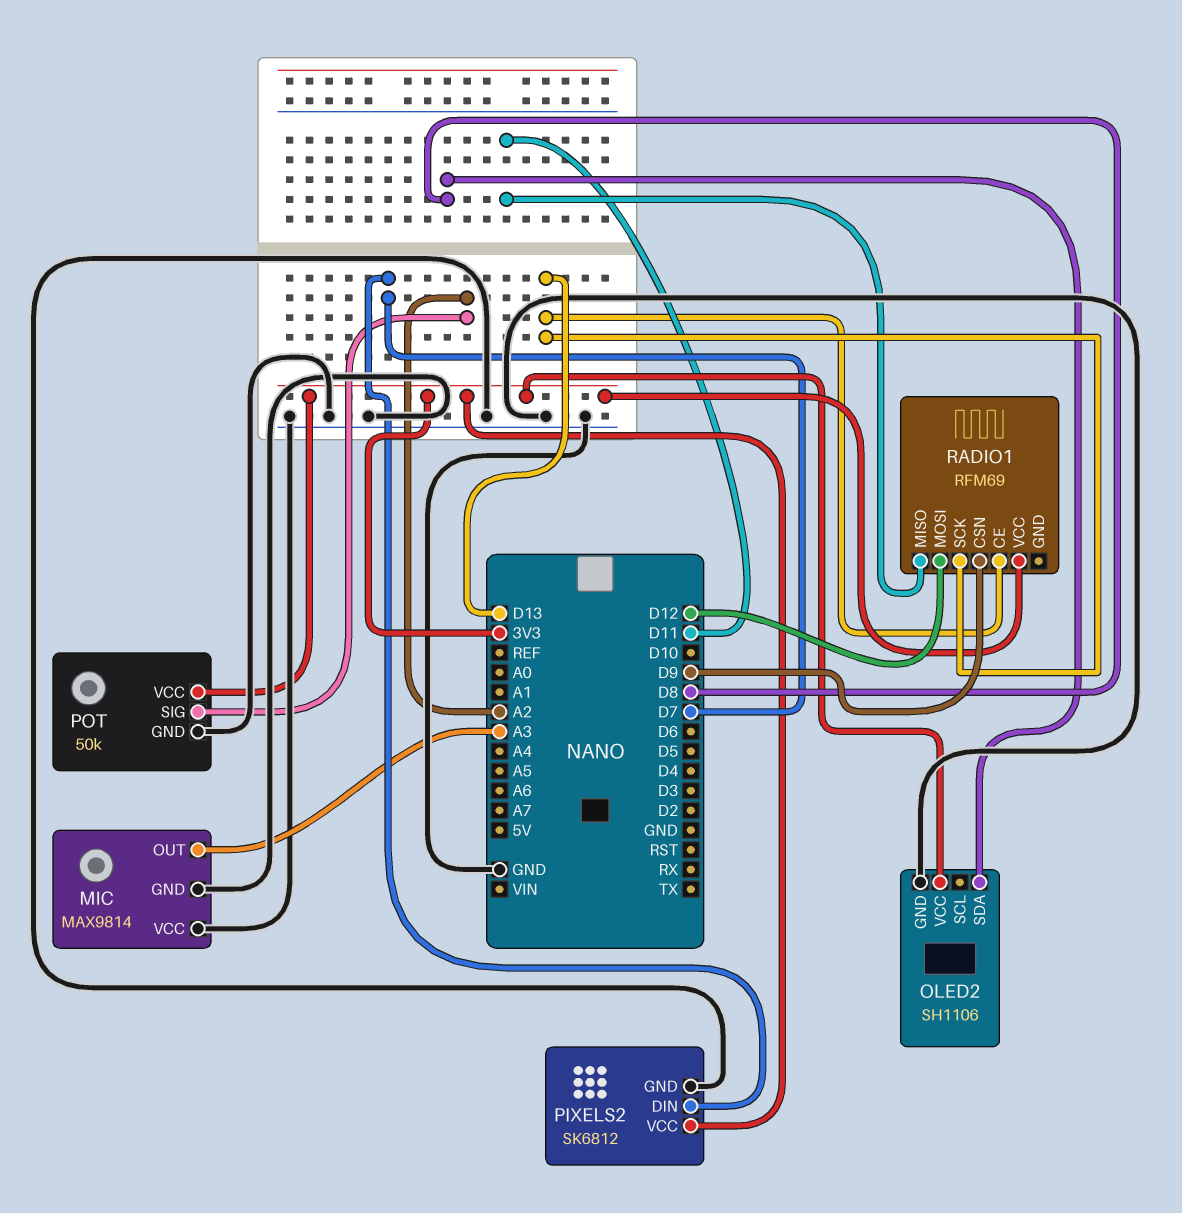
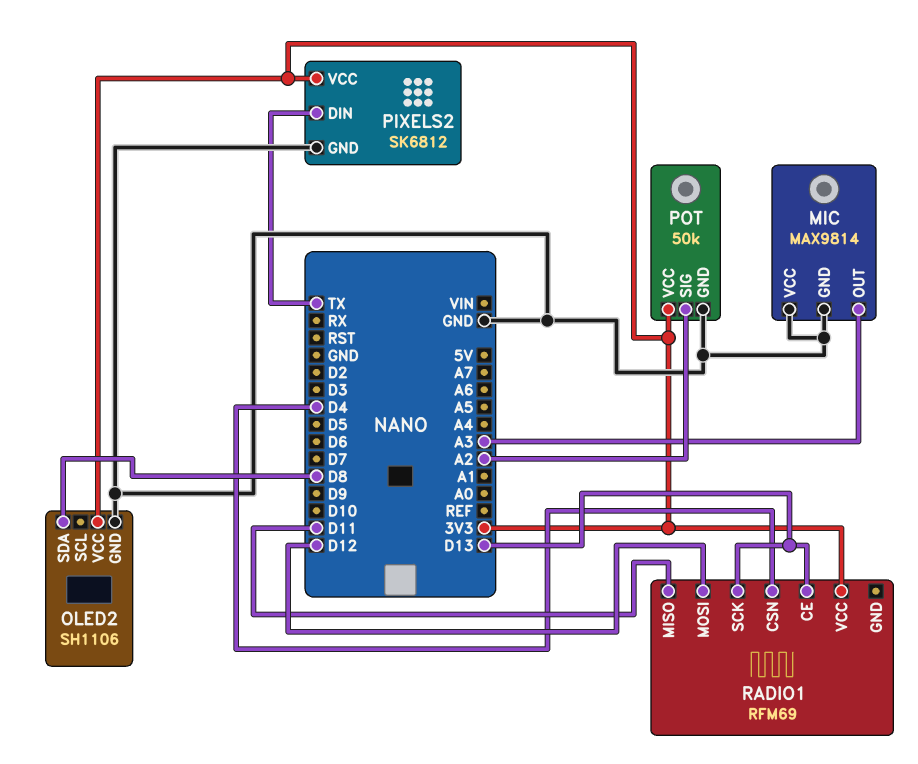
PIXELS2 pin DIN: D7 -> TX
RADIO1 pin CSN: D9 -> D4

